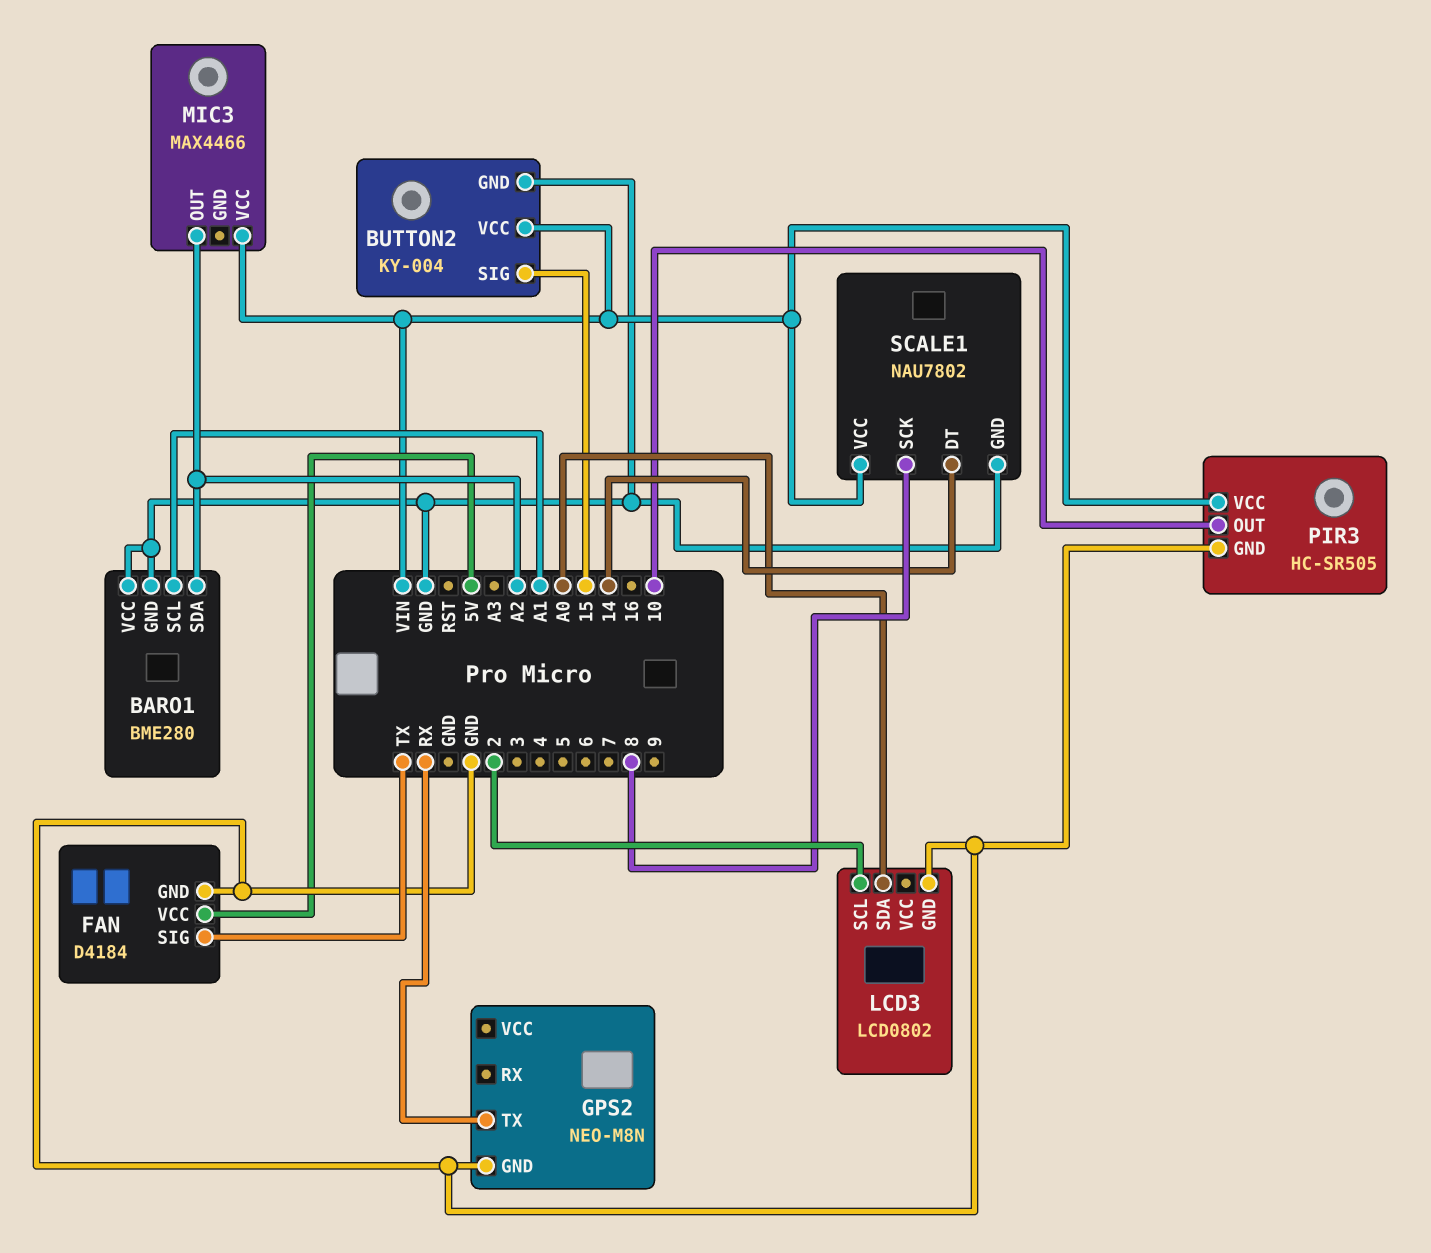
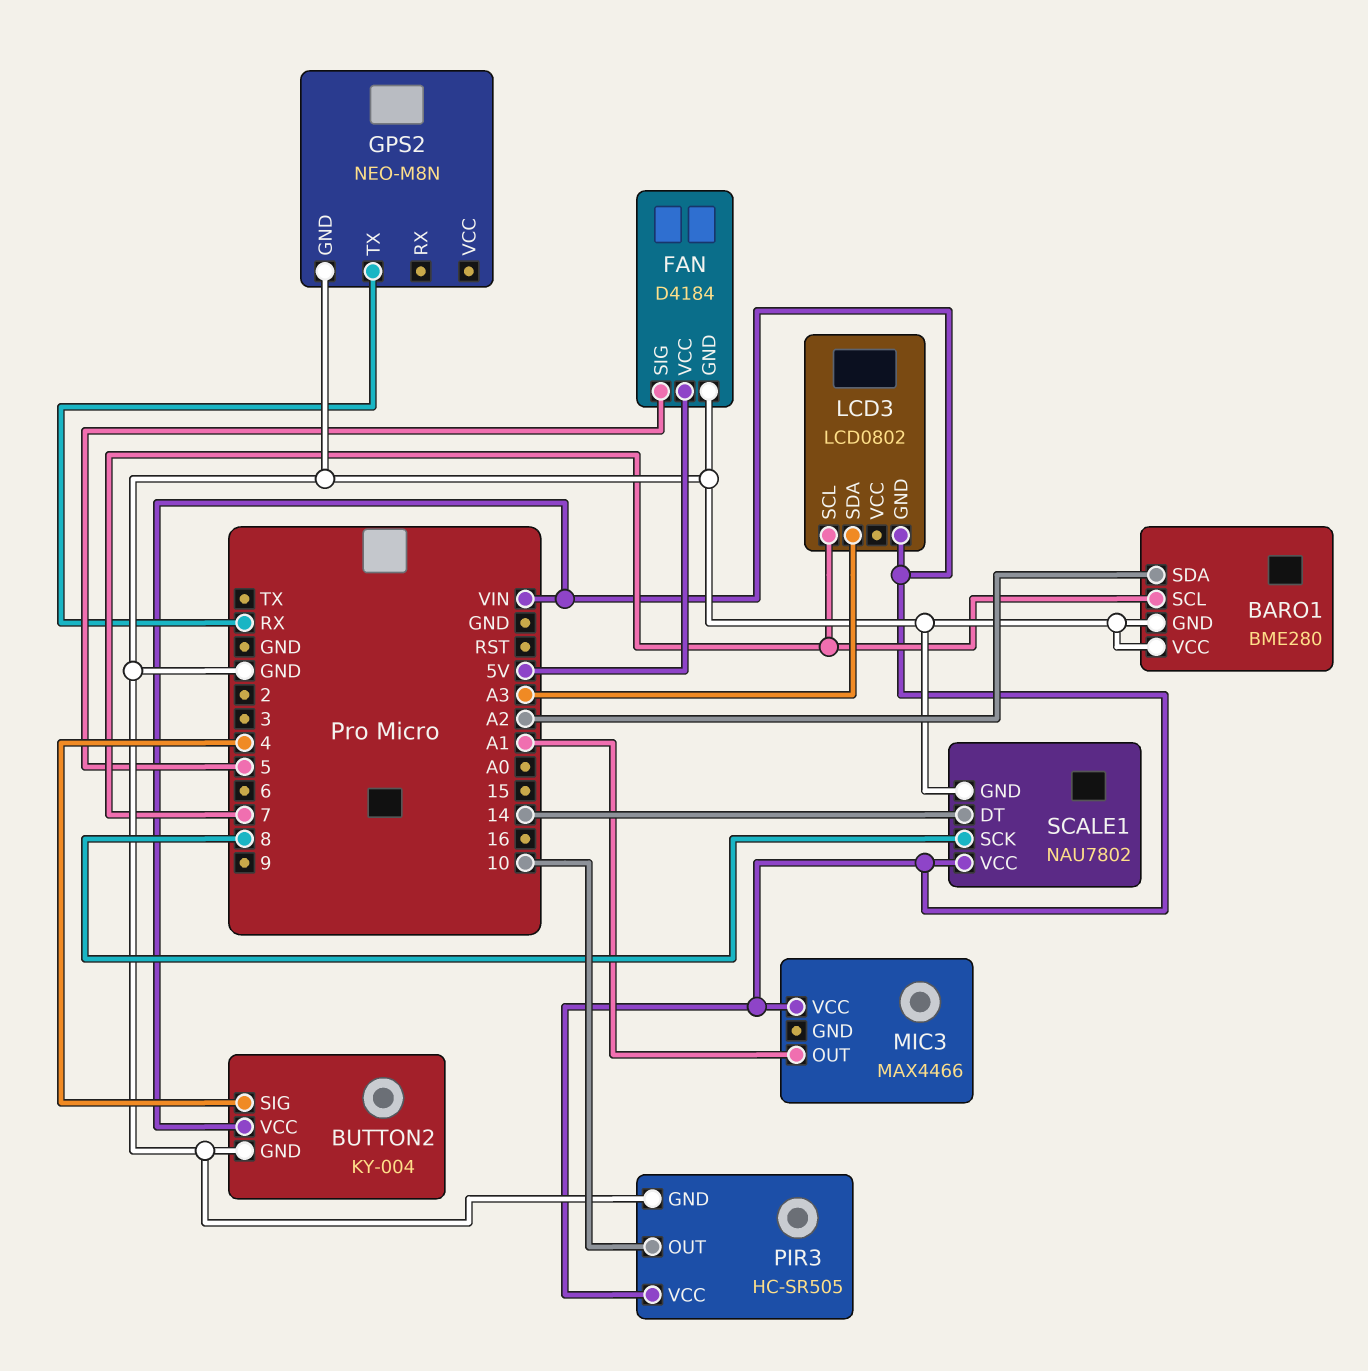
BARO1 pin SCL: A1 -> 7
BUTTON2 pin SIG: 15 -> 4
FAN pin SIG: TX -> 5
LCD3 pin GND: GND -> VIN
LCD3 pin SCL: 2 -> 7
LCD3 pin SDA: A0 -> A3
MIC3 pin OUT: A2 -> A1

